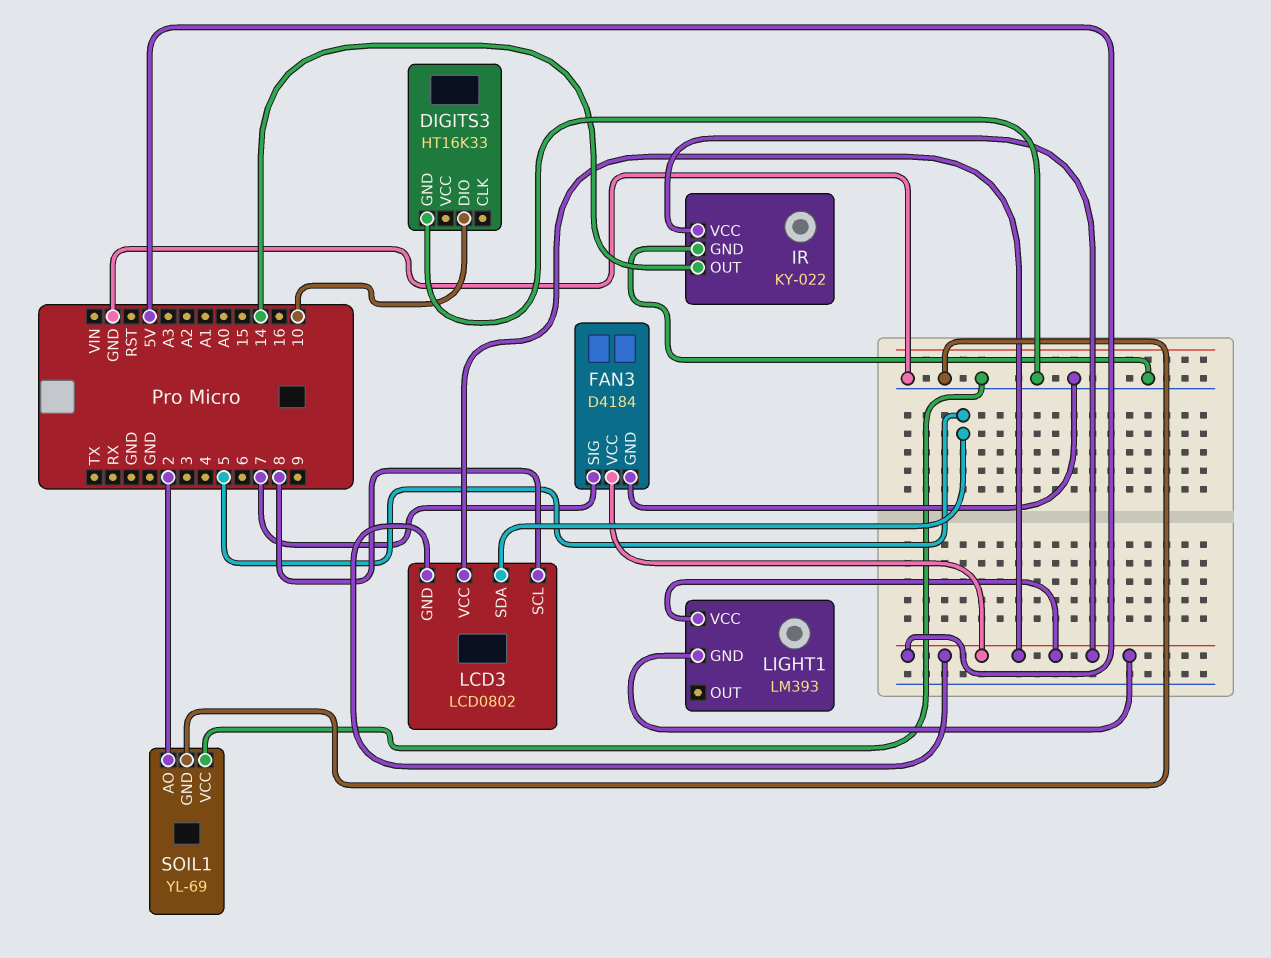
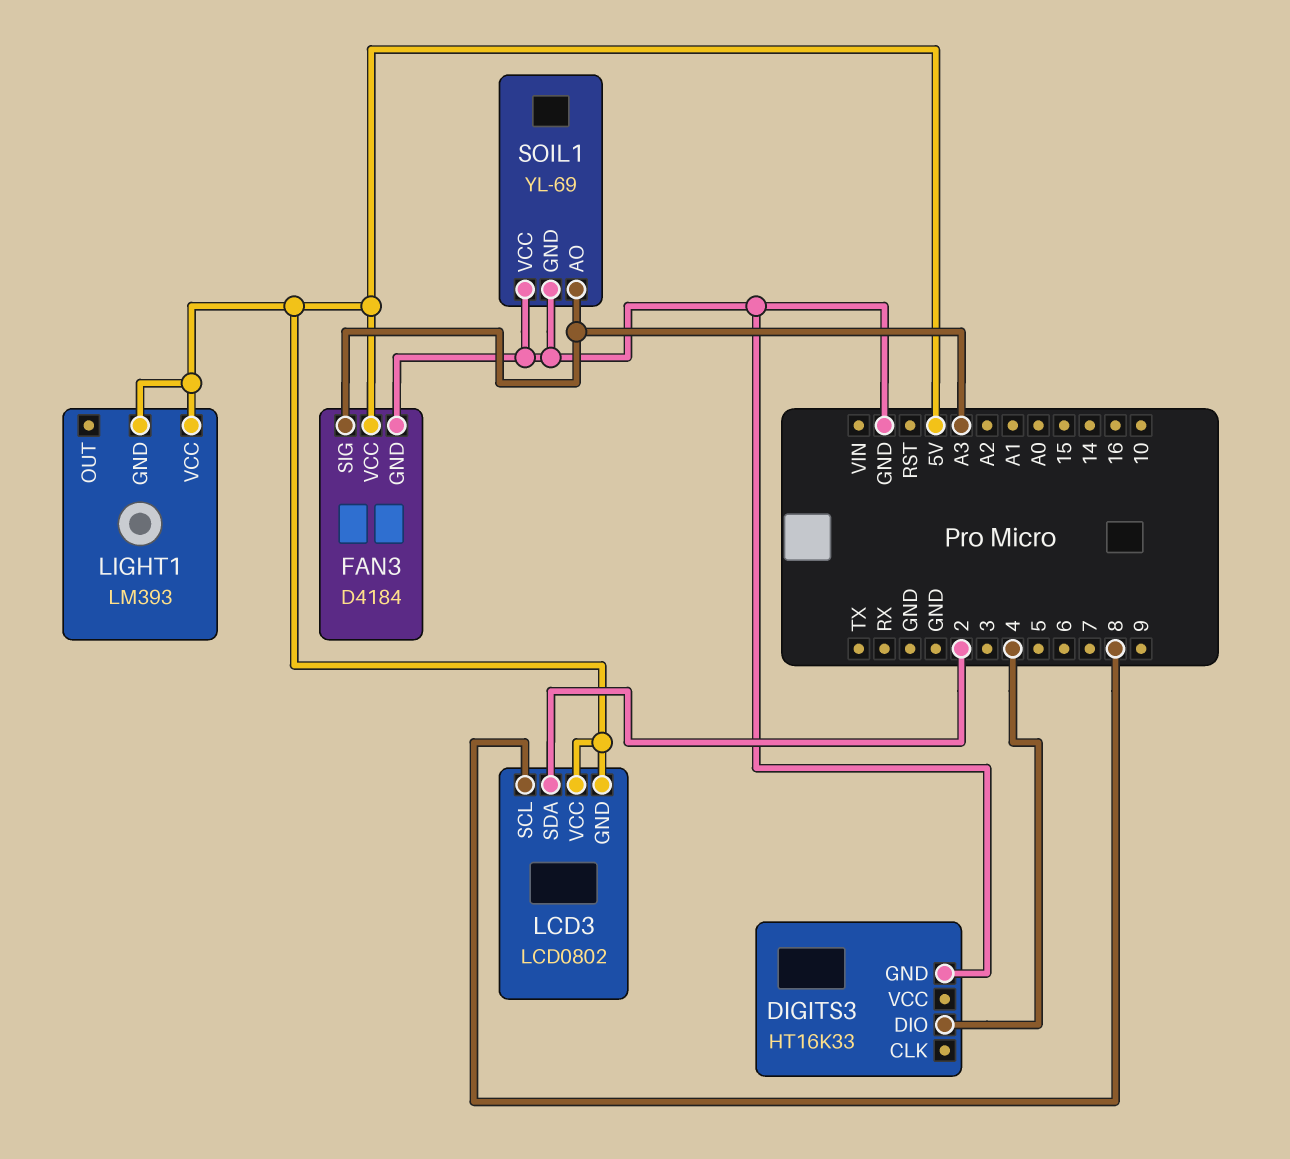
DIGITS3 pin DIO: 10 -> 4
FAN3 pin SIG: 7 -> A3
IR: KY-022 -> none
IR pin GND: GND -> none
IR pin OUT: 14 -> none
IR pin VCC: 5V -> none
LCD3 pin SDA: 5 -> 2
SOIL1 pin AO: 2 -> A3

